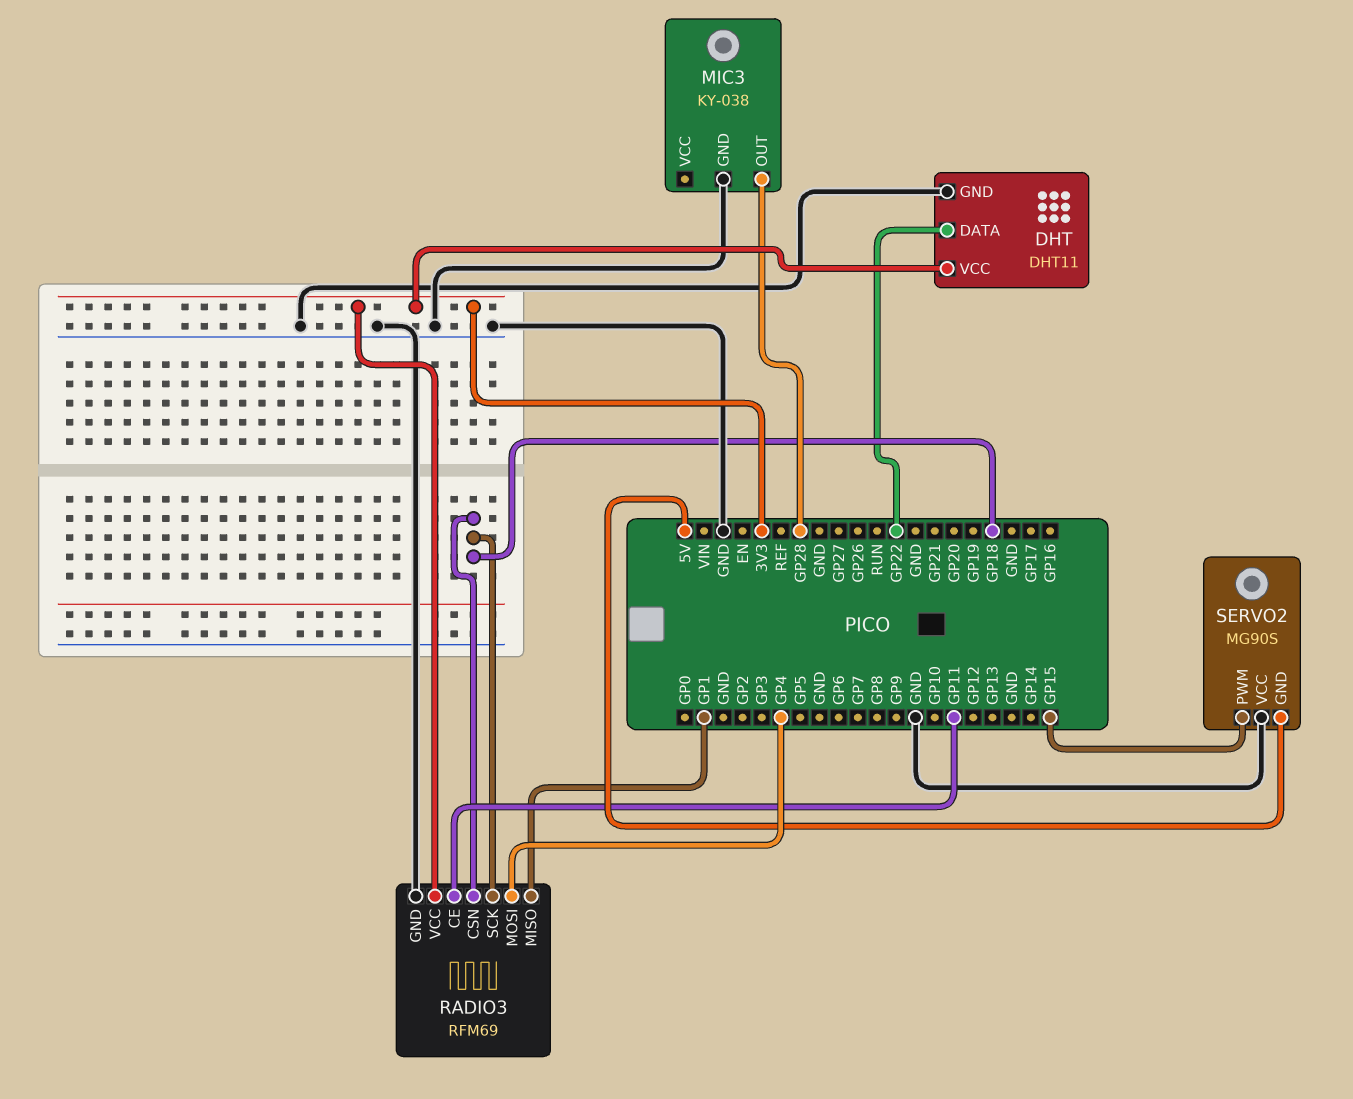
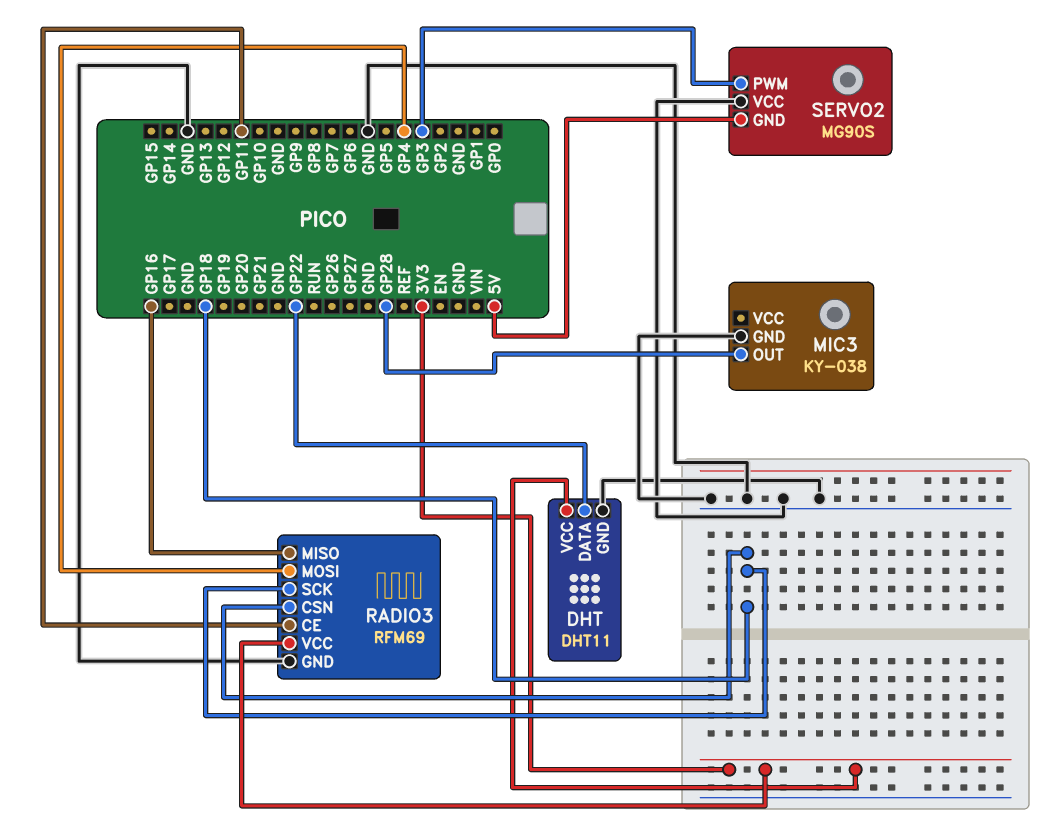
RADIO3 pin MISO: GP1 -> GP16
SERVO2 pin PWM: GP15 -> GP3

